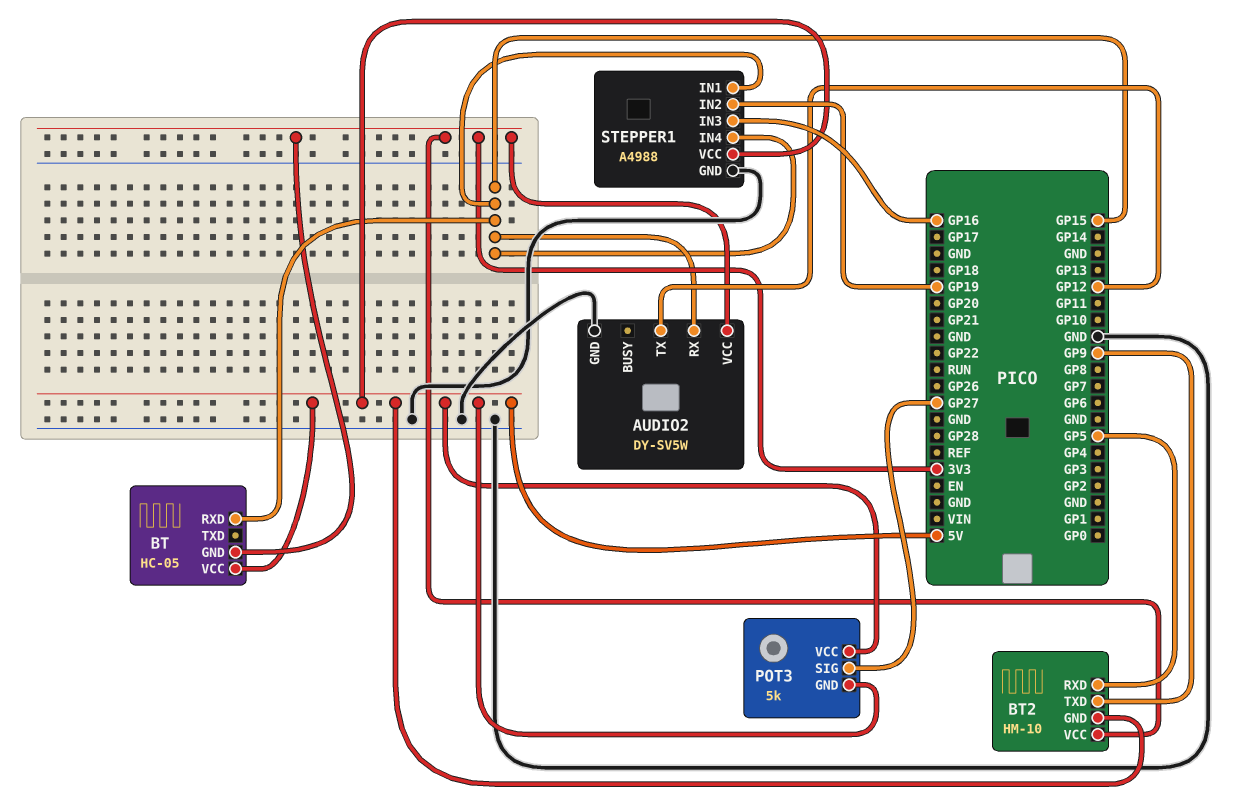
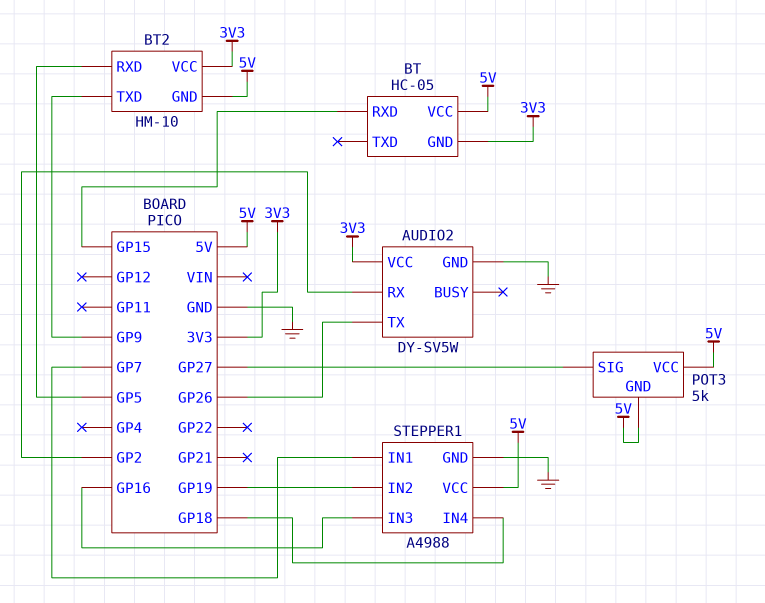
AUDIO2 pin RX: GP15 -> GP2
AUDIO2 pin TX: GP12 -> GP26
STEPPER1 pin IN1: GP15 -> GP7
STEPPER1 pin IN4: GP15 -> GP18

